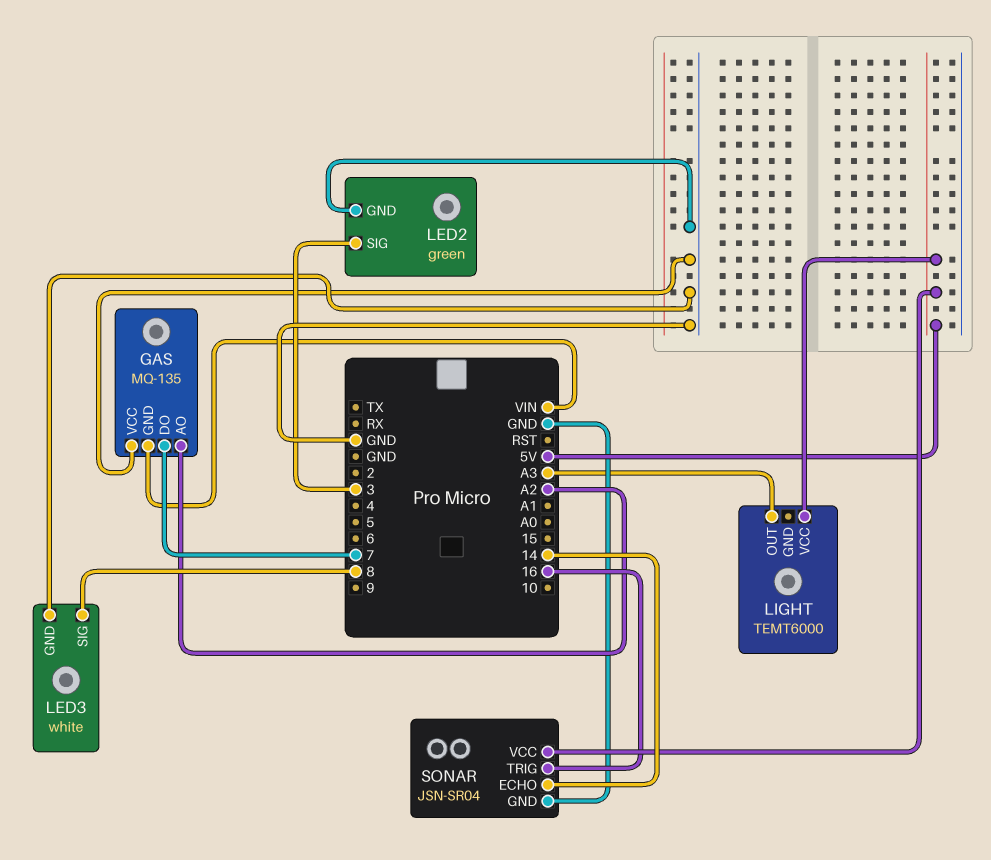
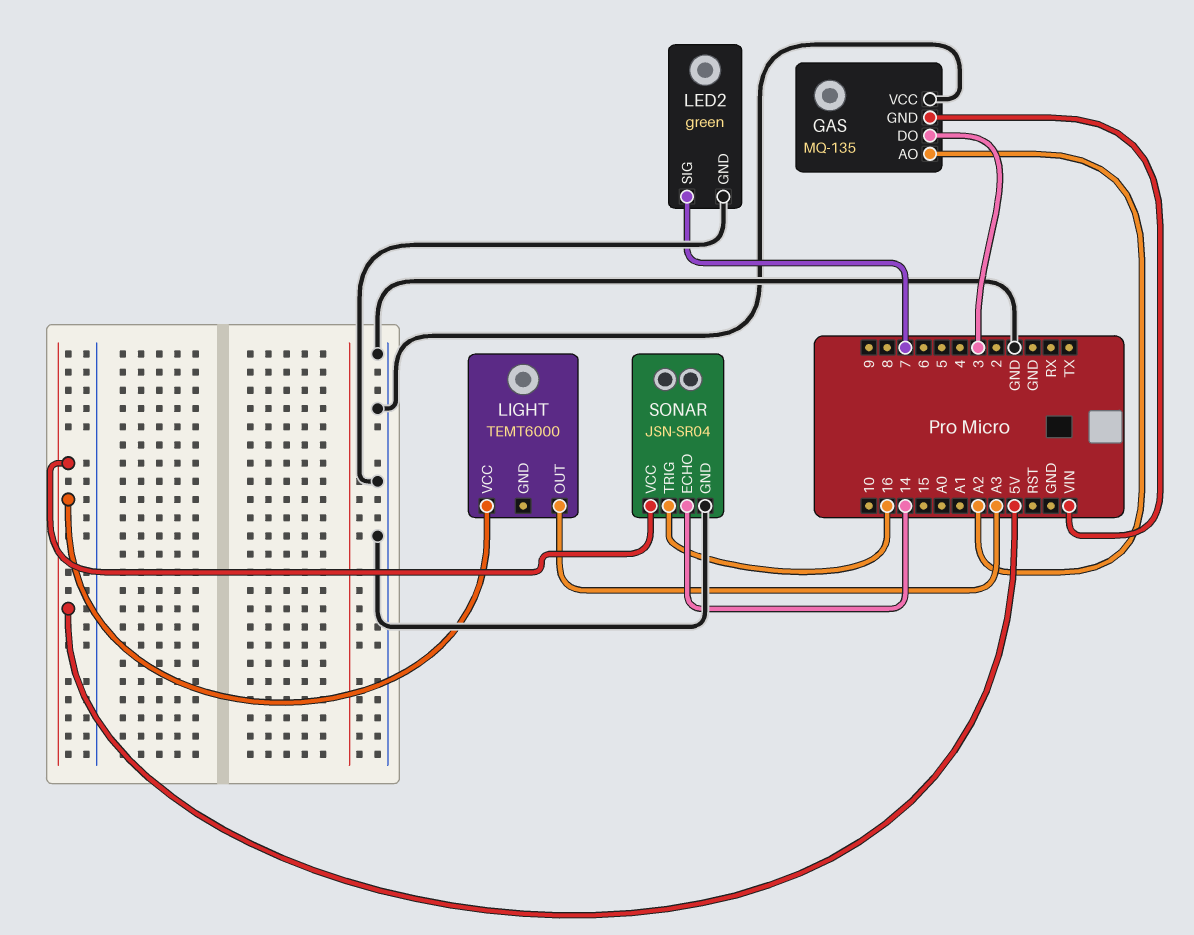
GAS pin DO: 7 -> 3
LED2 pin SIG: 3 -> 7
LED3: white -> none
LED3 pin GND: GND -> none
LED3 pin SIG: 8 -> none

